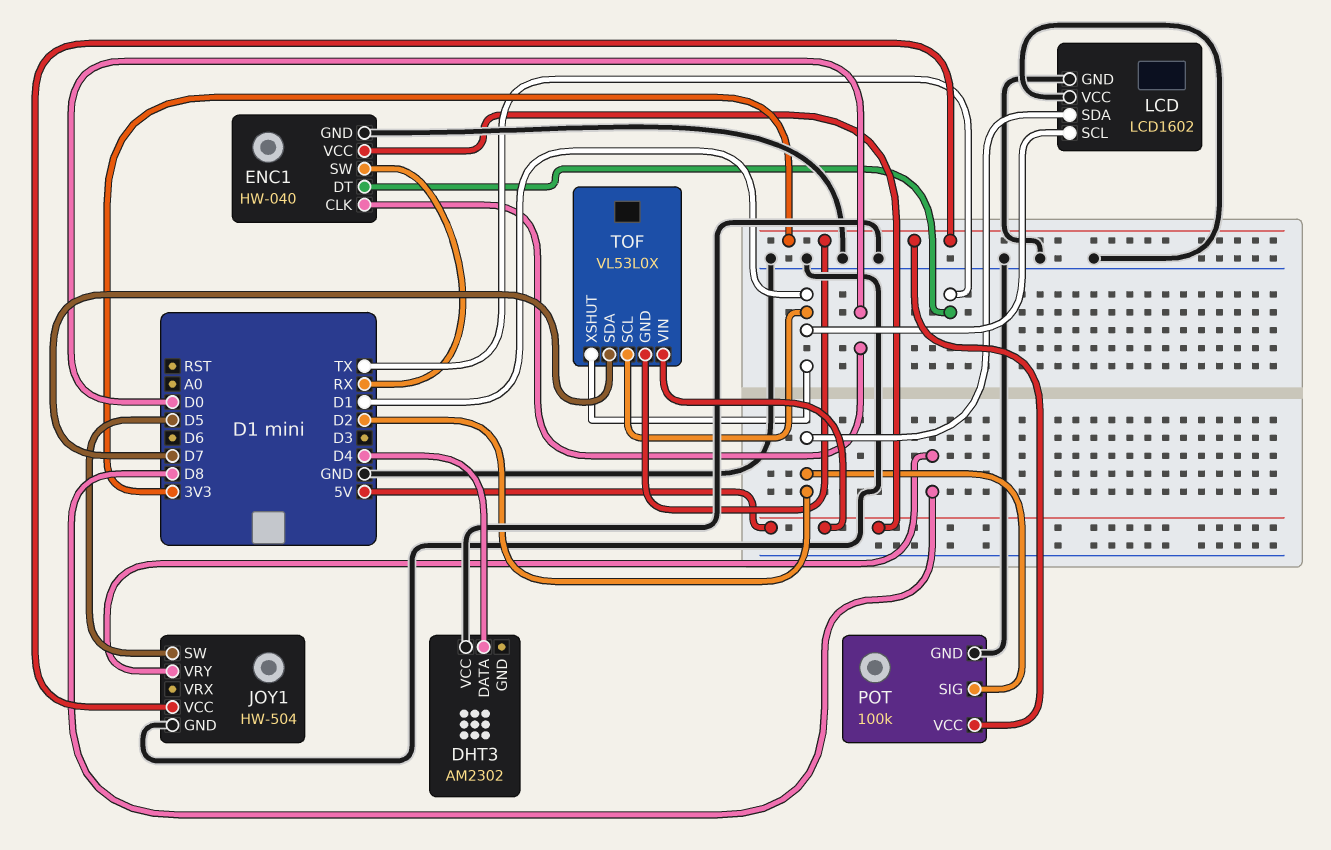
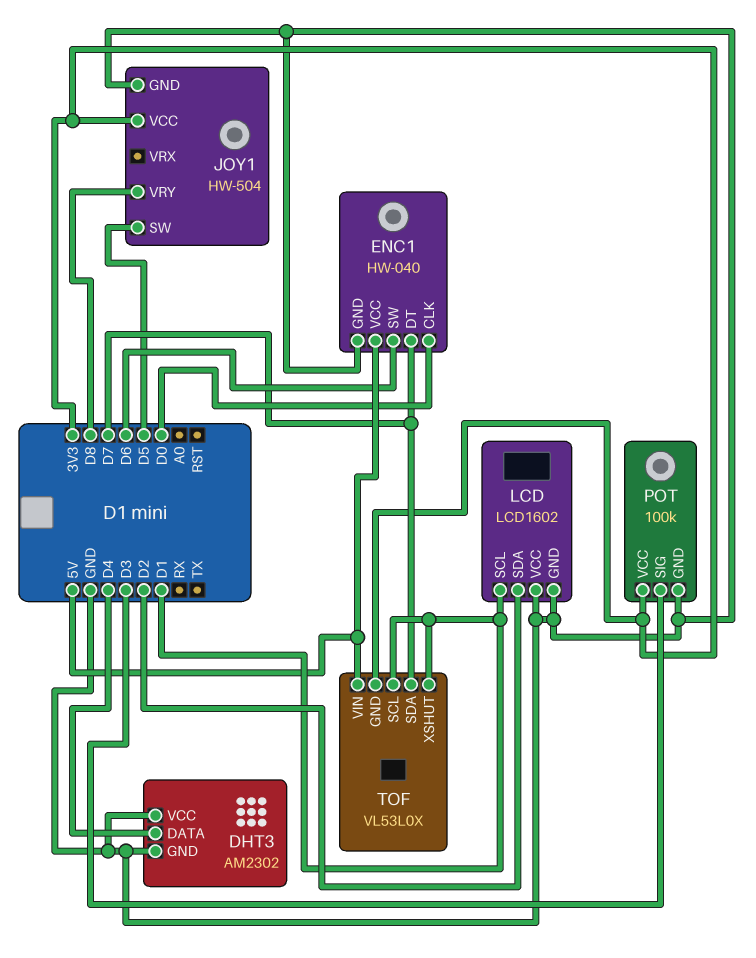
DHT3 pin GND: none -> GND
ENC1 pin DT: TX -> D7
ENC1 pin SW: RX -> D6
POT pin SIG: D2 -> D3

